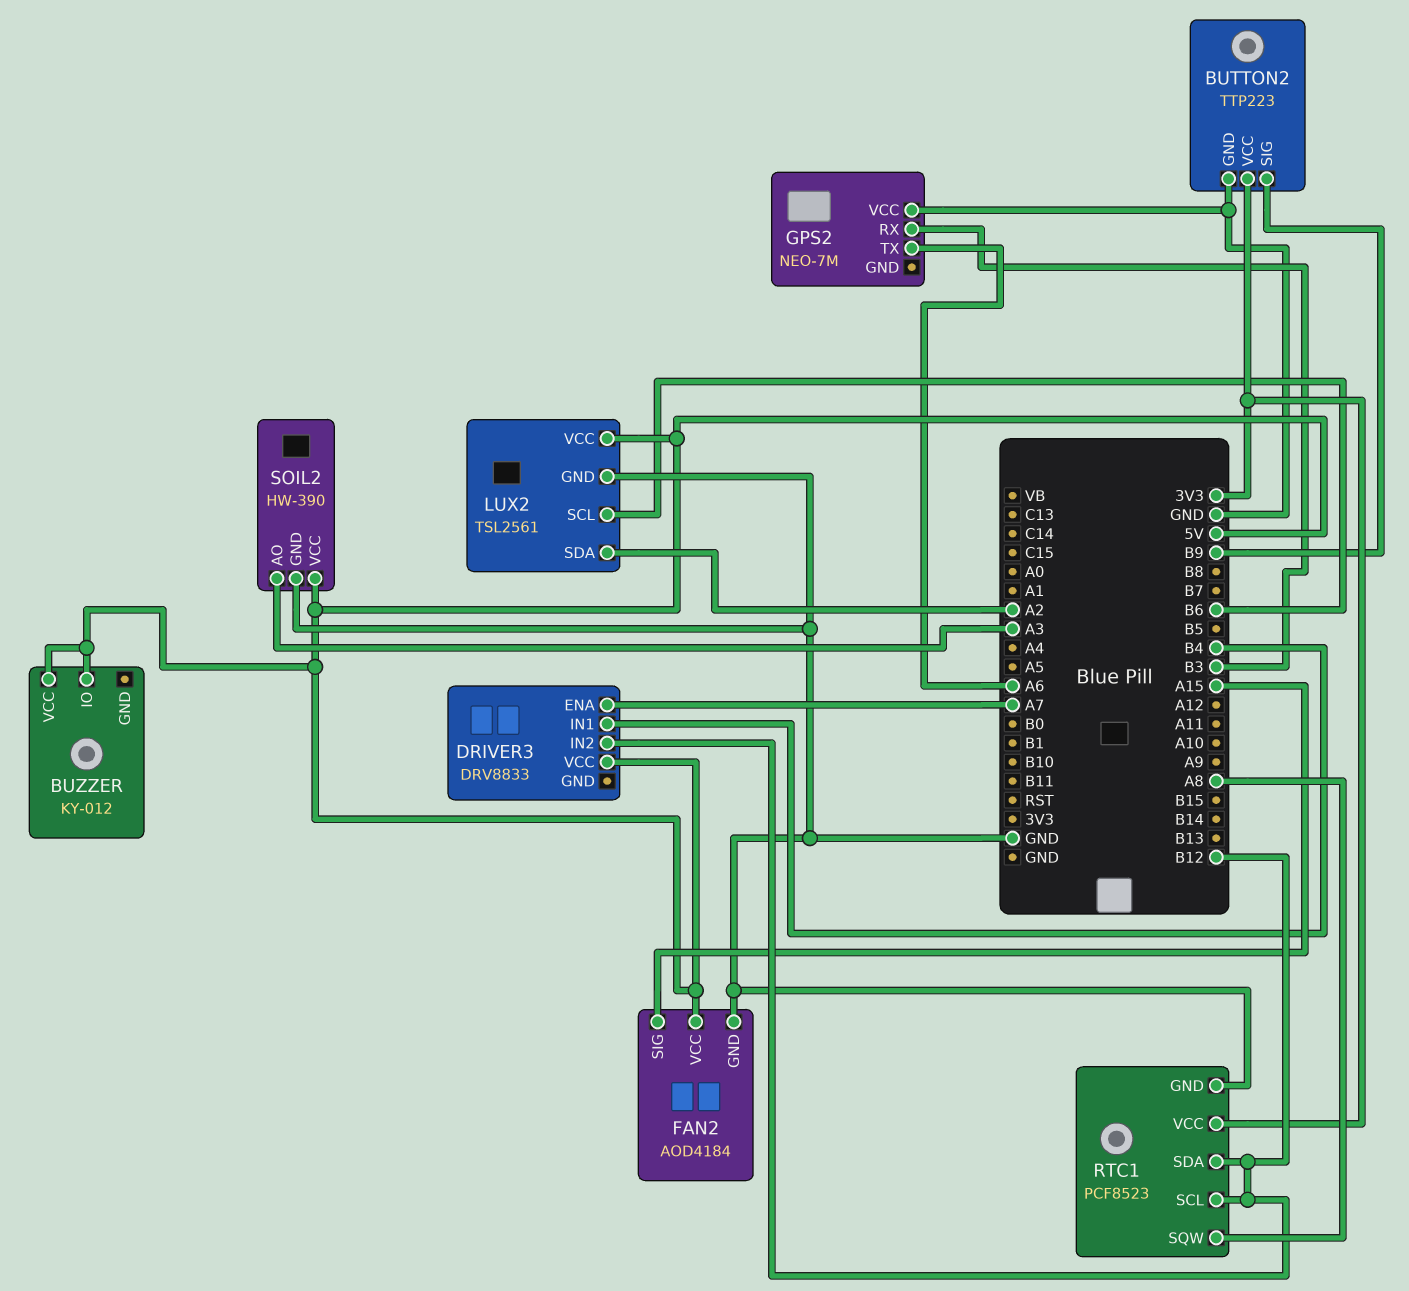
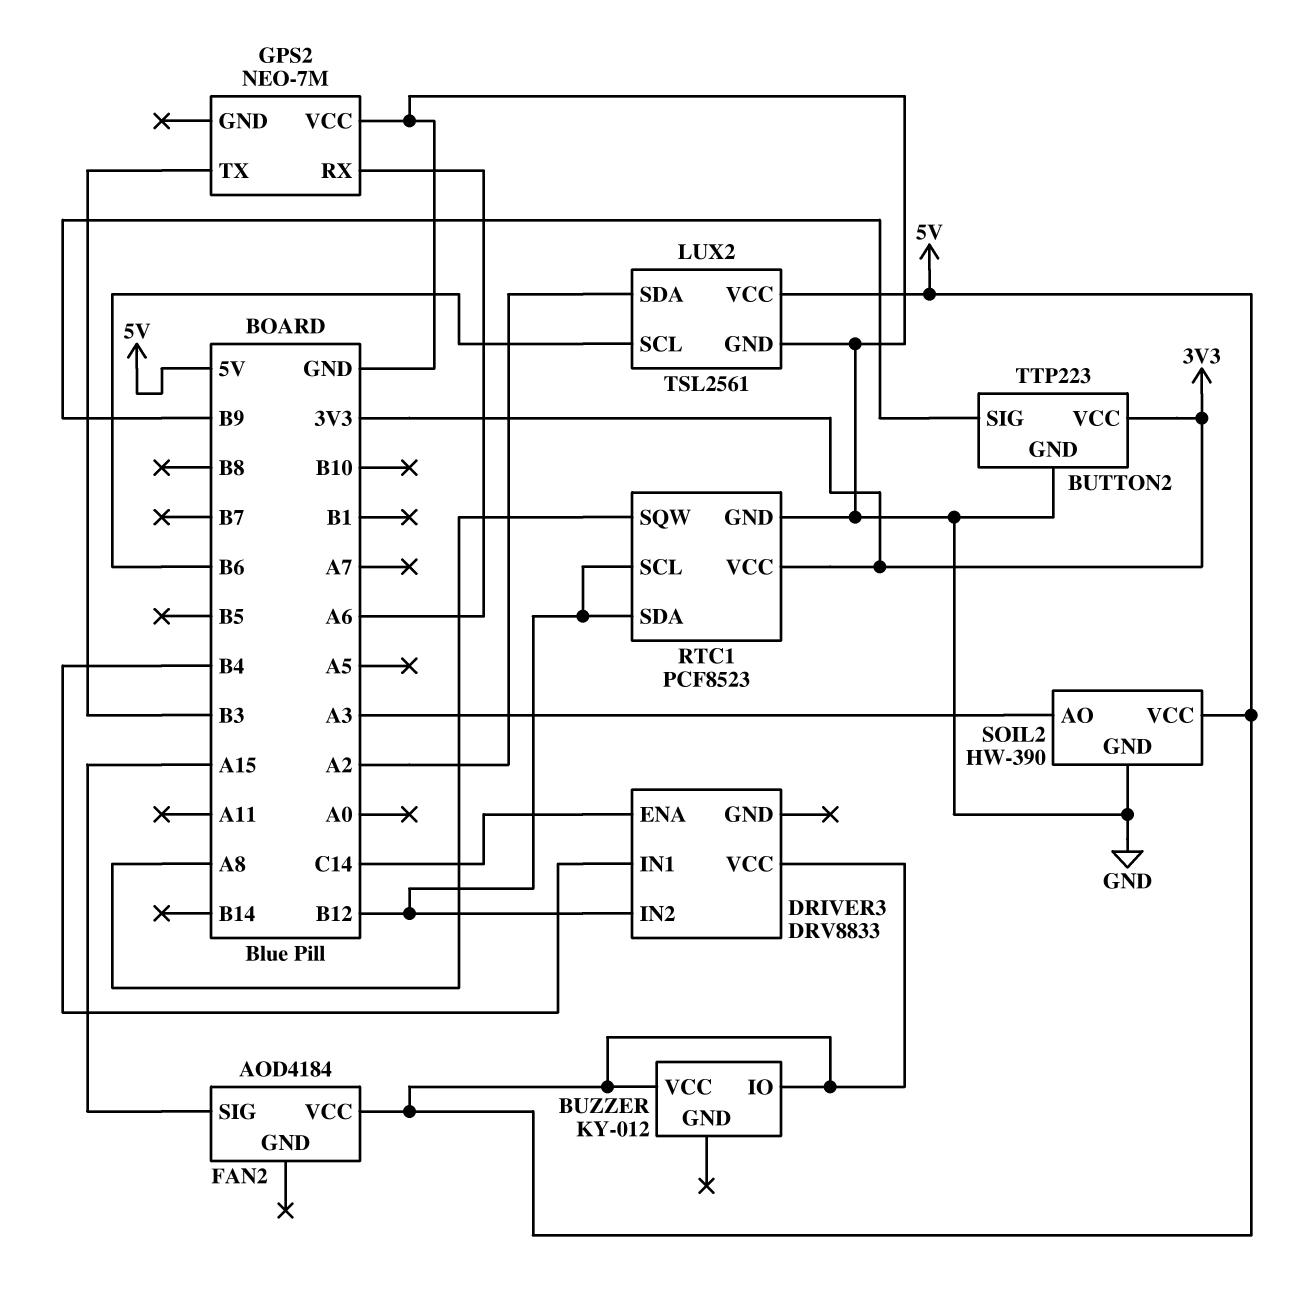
DRIVER3 pin ENA: A7 -> C14
FAN2 pin GND: GND -> none
GPS2 pin RX: B3 -> A6
GPS2 pin TX: A6 -> B3

